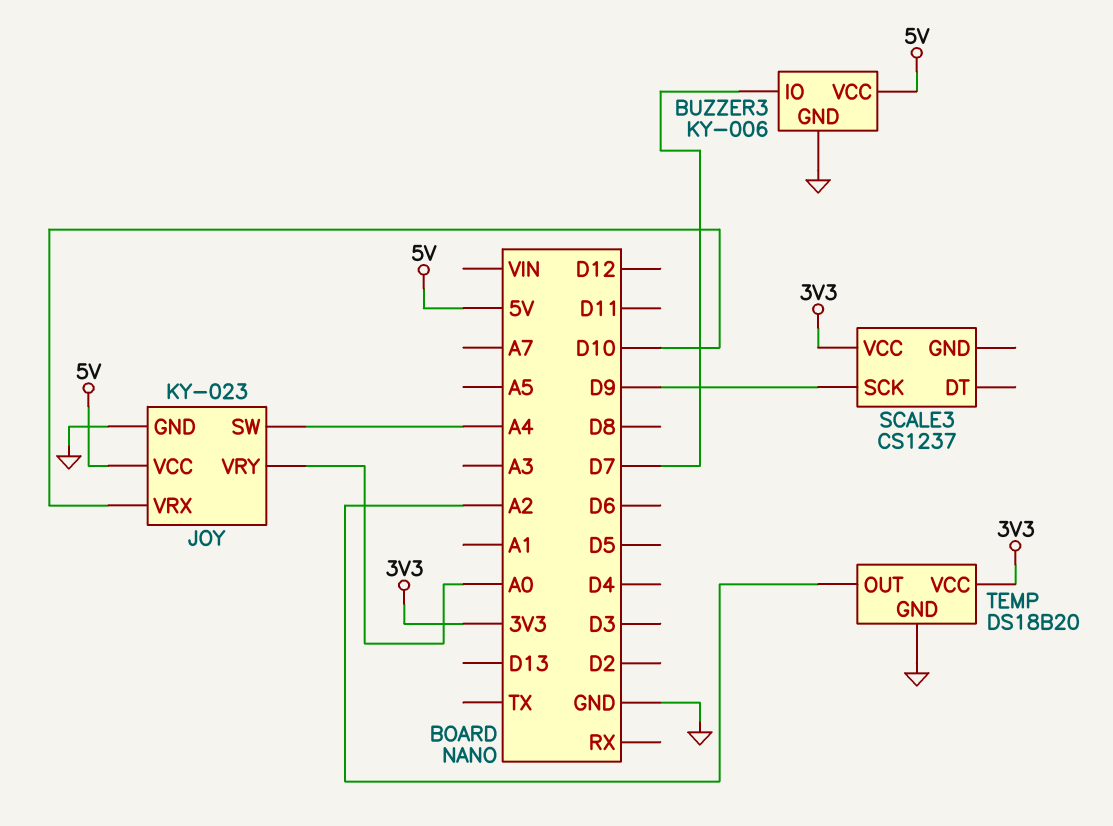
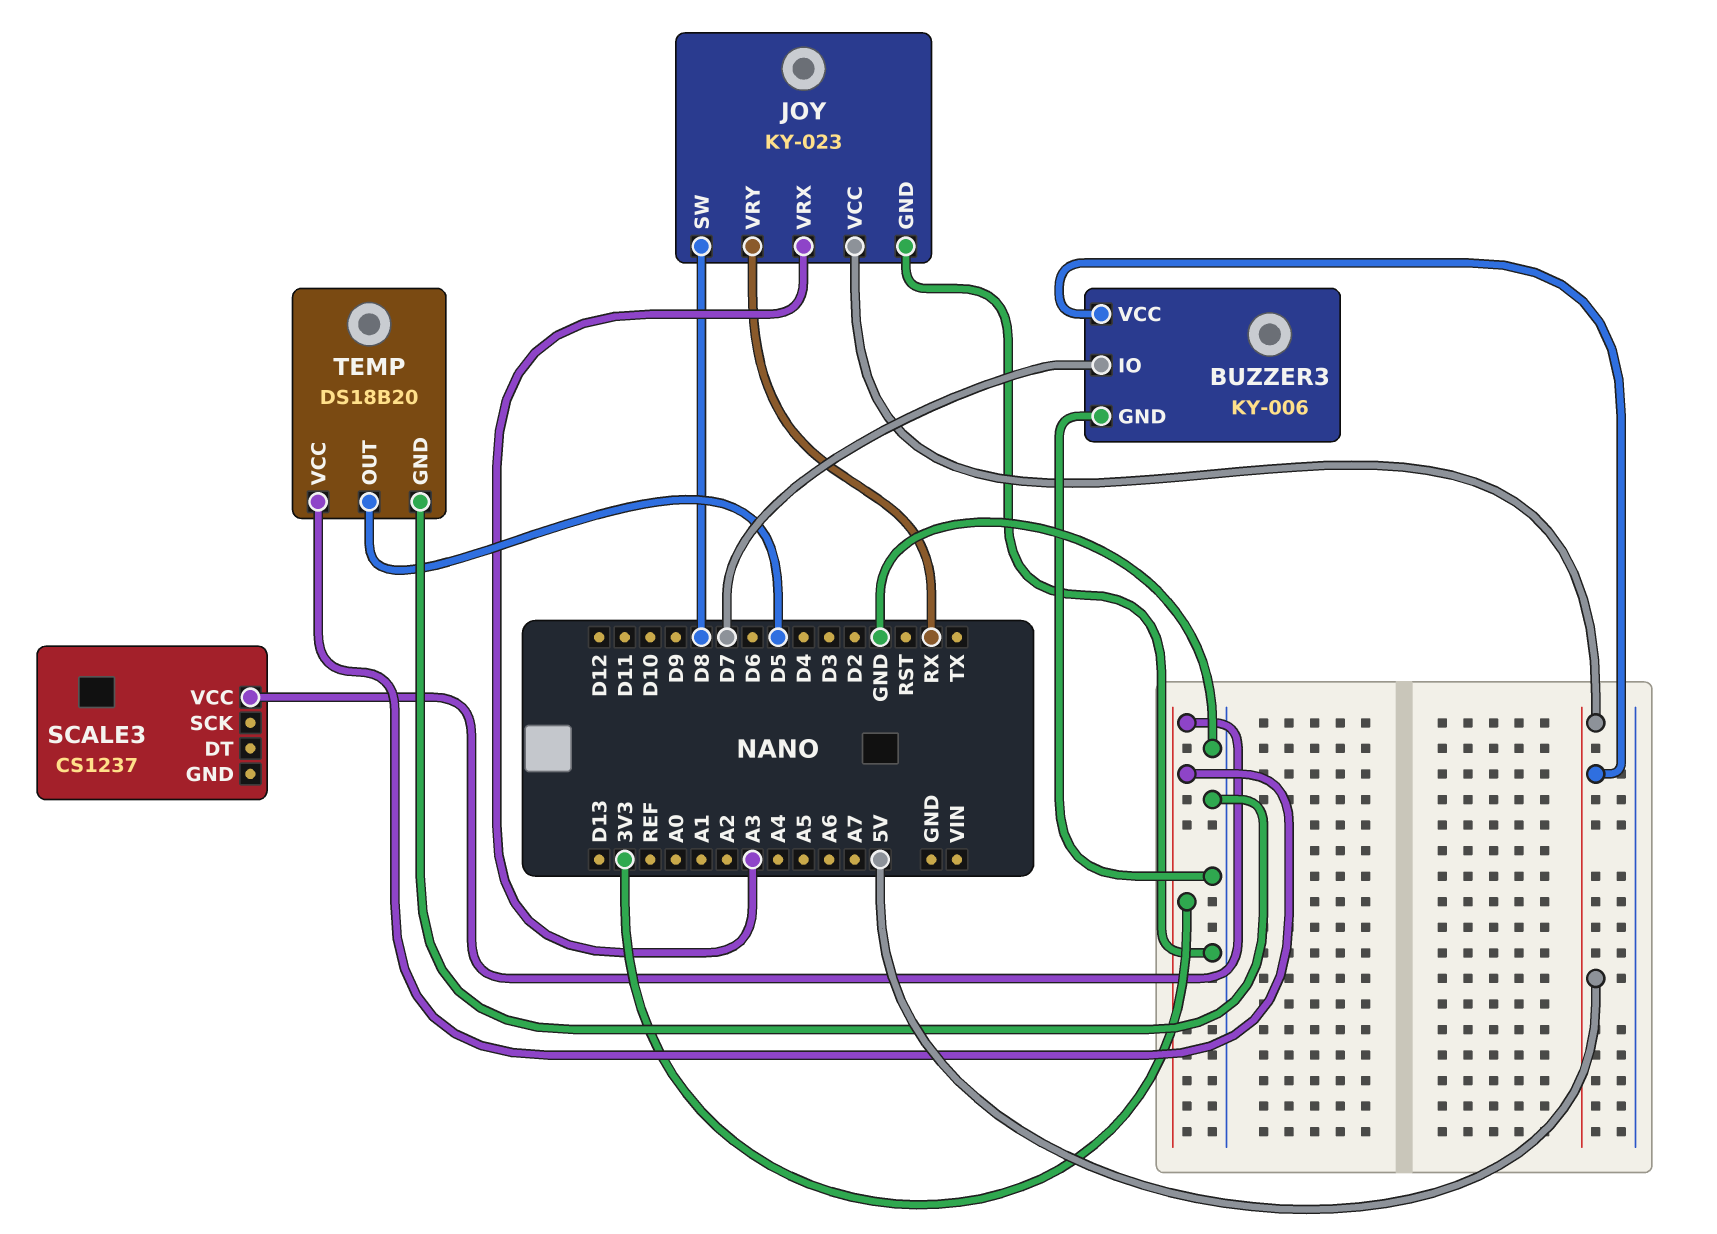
JOY pin SW: A4 -> D8
JOY pin VRX: D10 -> A3
JOY pin VRY: A0 -> RX
SCALE3 pin SCK: D9 -> none
TEMP pin OUT: A2 -> D5

